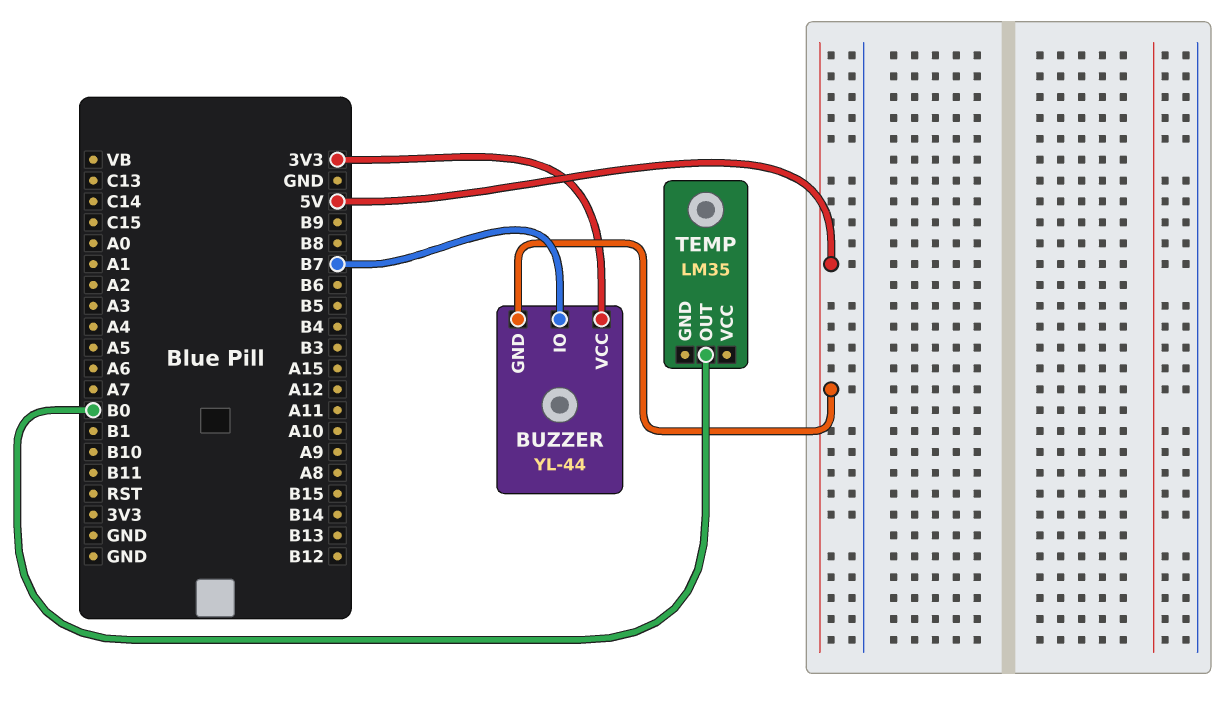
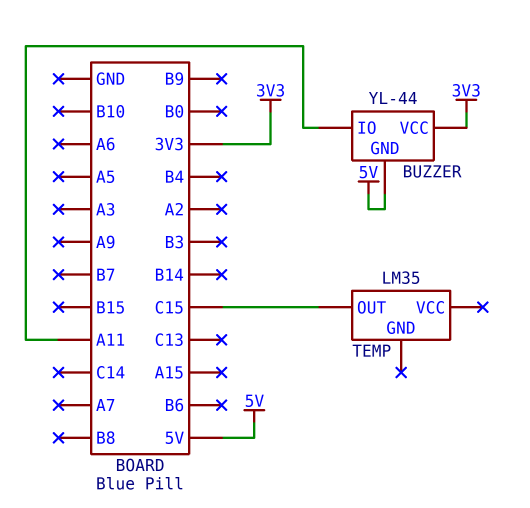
BUZZER pin IO: B7 -> A11
TEMP pin OUT: B0 -> C15

